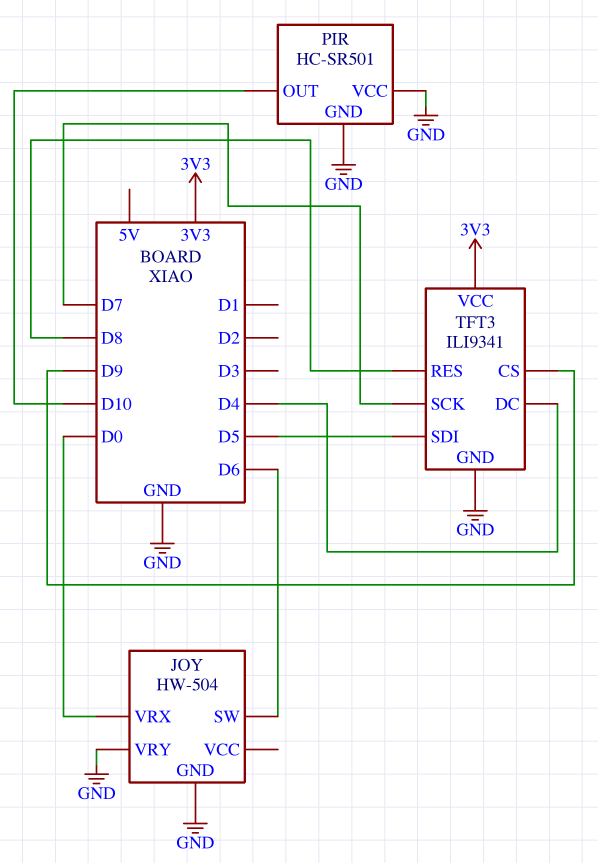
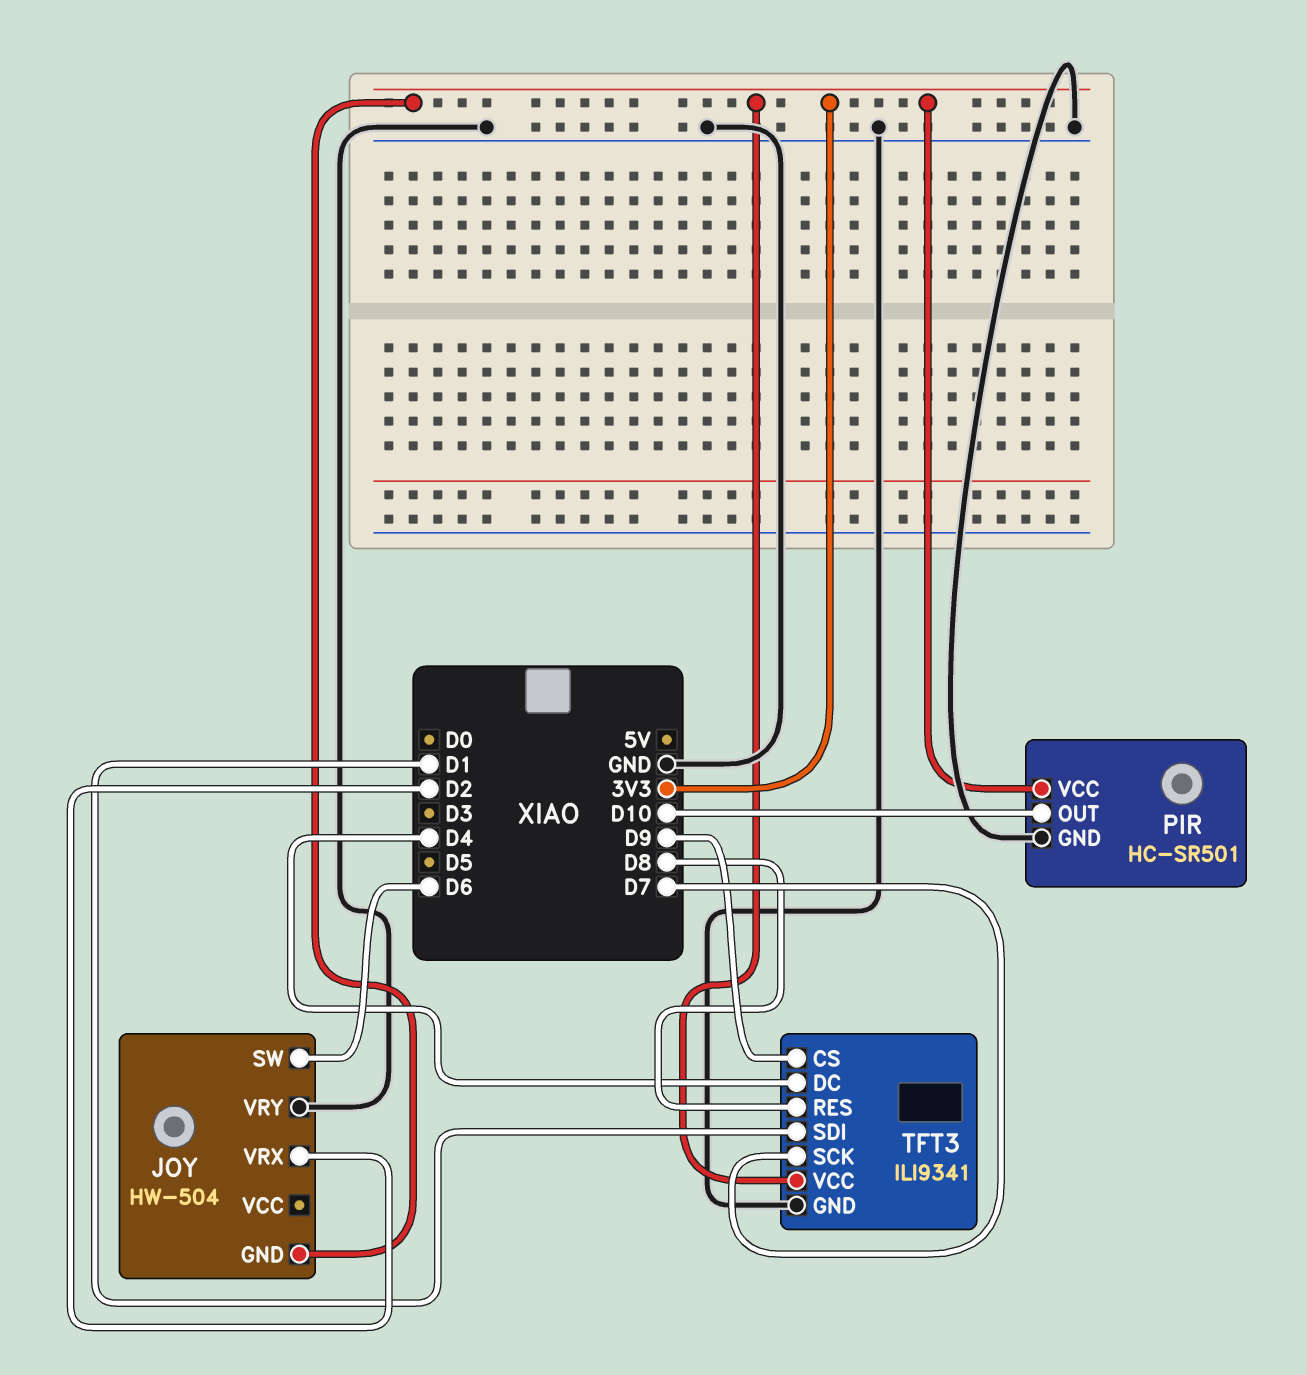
JOY pin GND: GND -> 3V3
JOY pin VRX: D0 -> D2
PIR pin VCC: GND -> 3V3
TFT3 pin SDI: D5 -> D1

